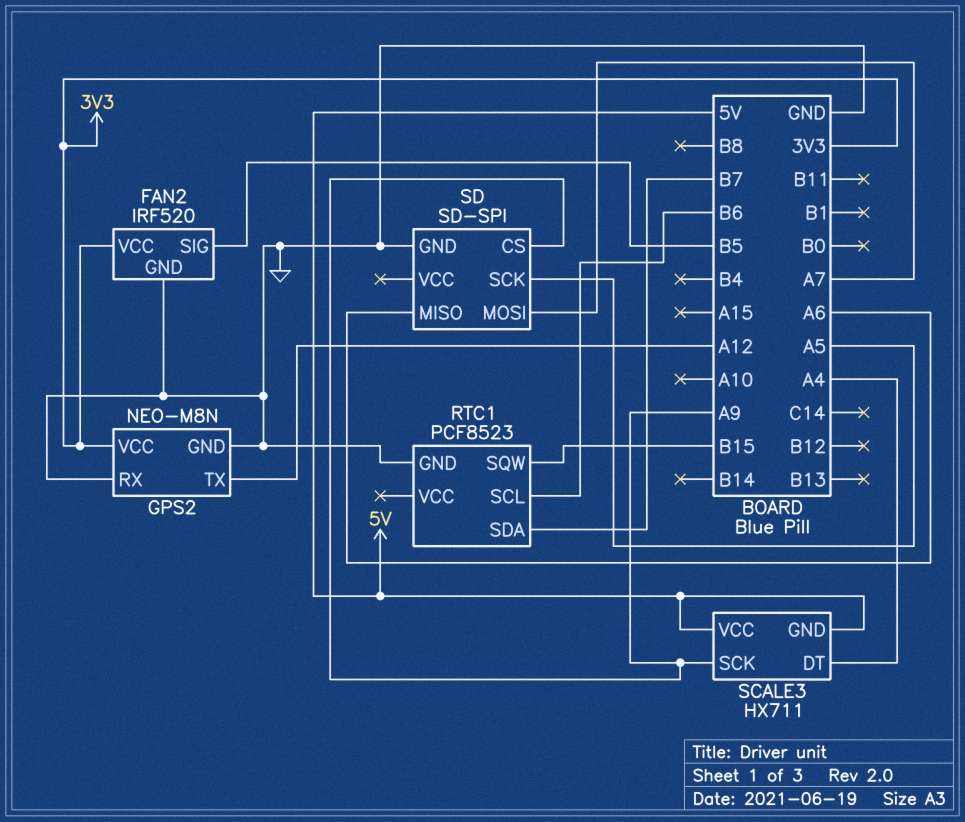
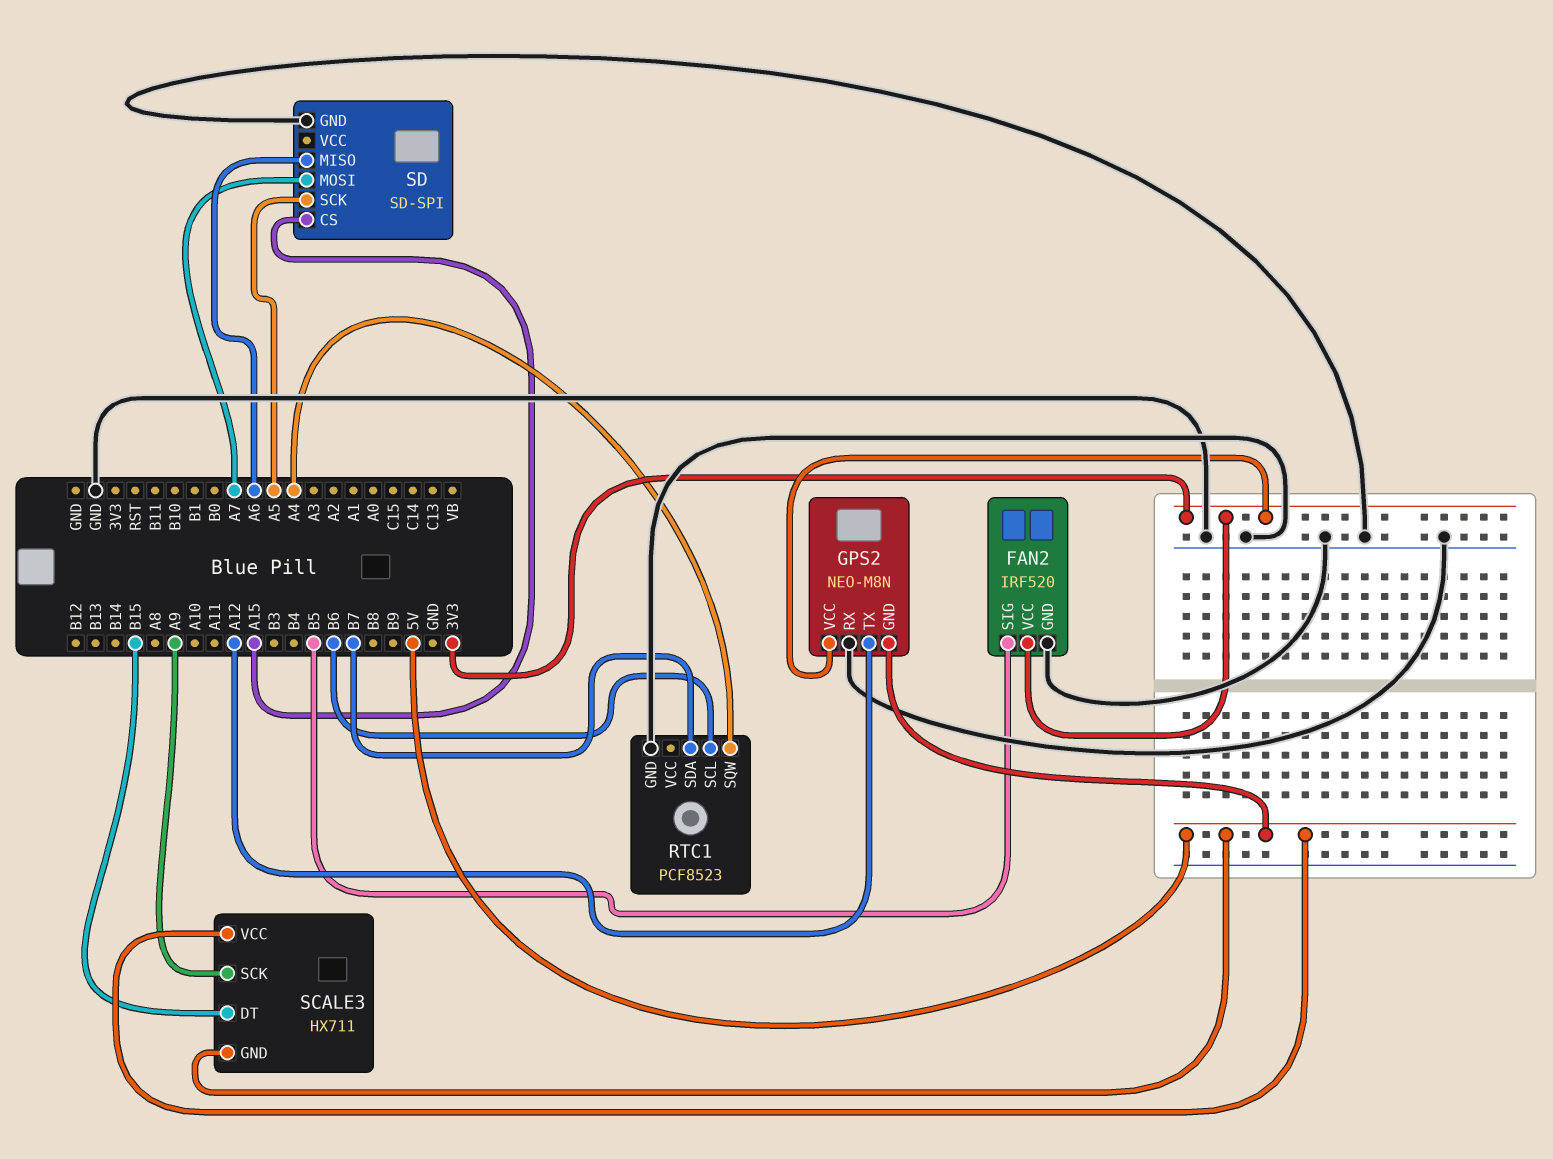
GPS2 pin GND: GND -> 5V
RTC1 pin SQW: B15 -> A4
SCALE3 pin DT: A4 -> B15
SD pin CS: A9 -> A15

